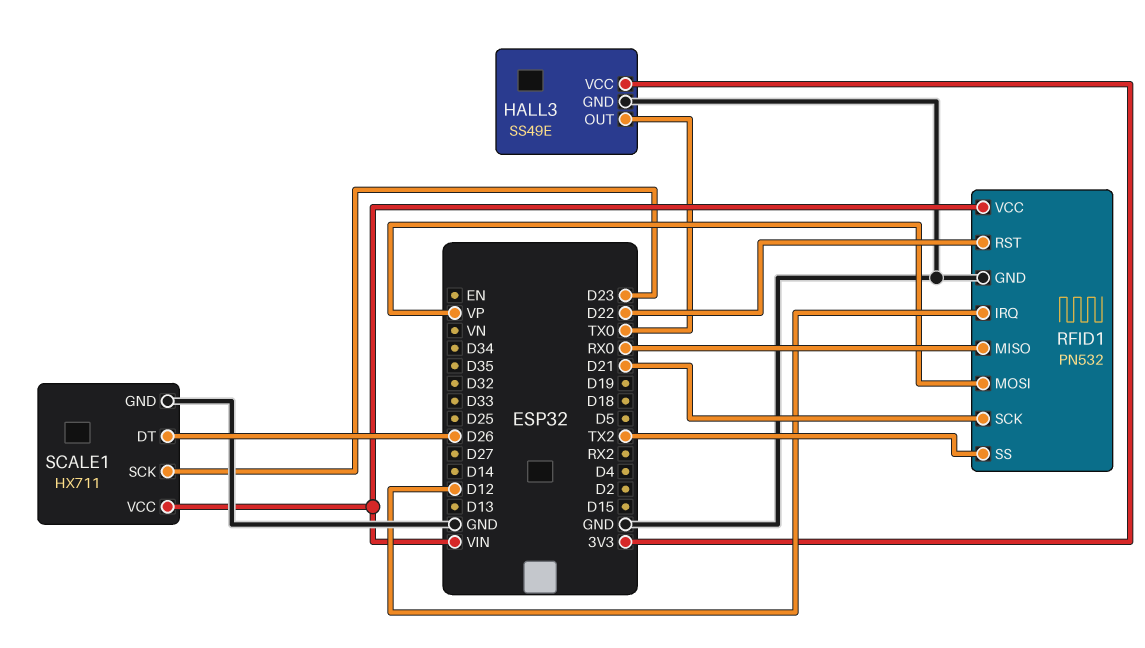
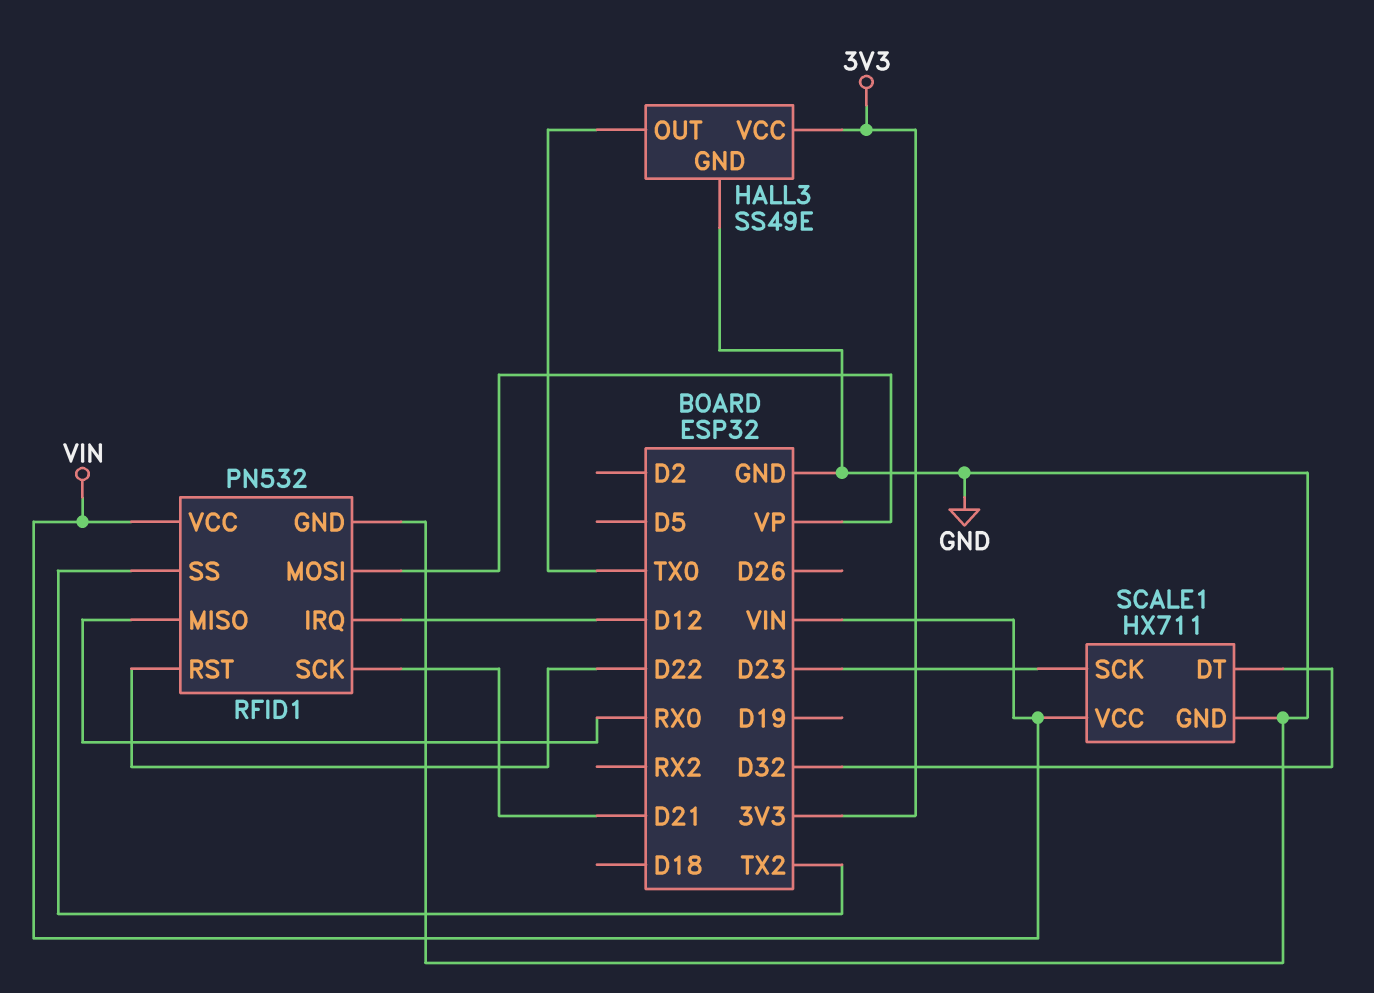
SCALE1 pin DT: D26 -> D32

